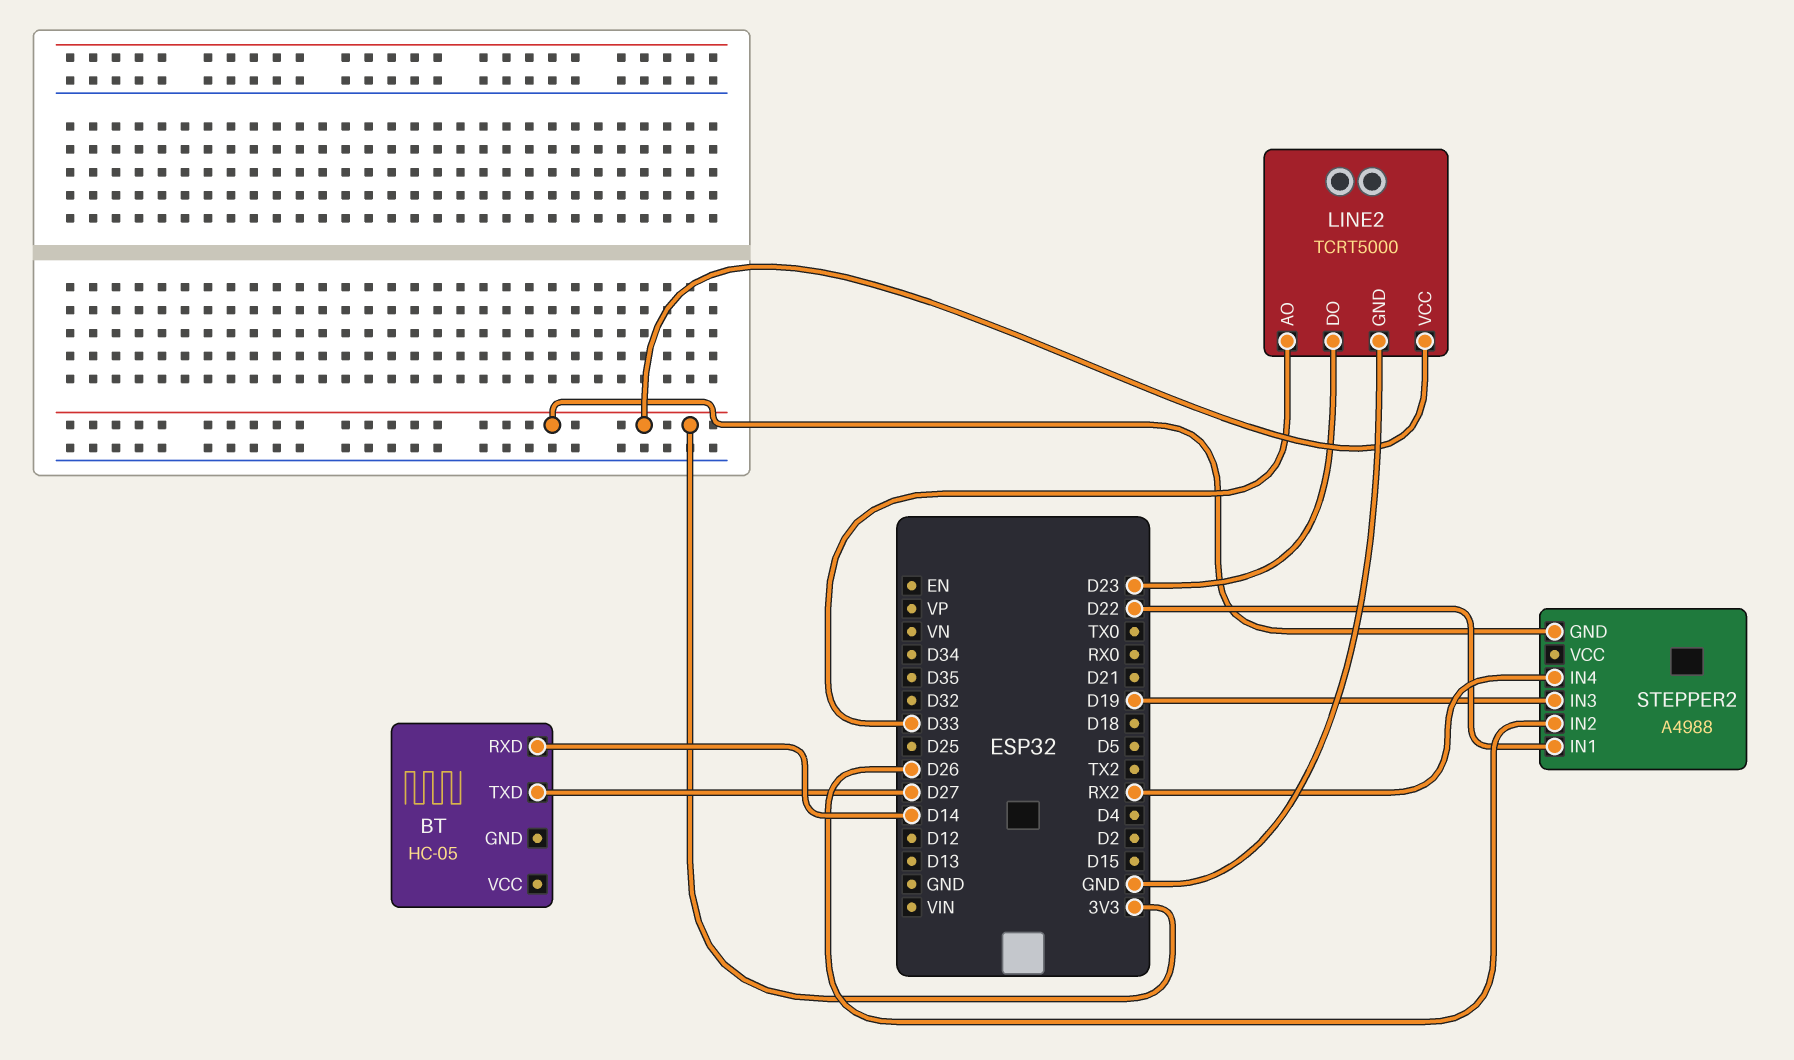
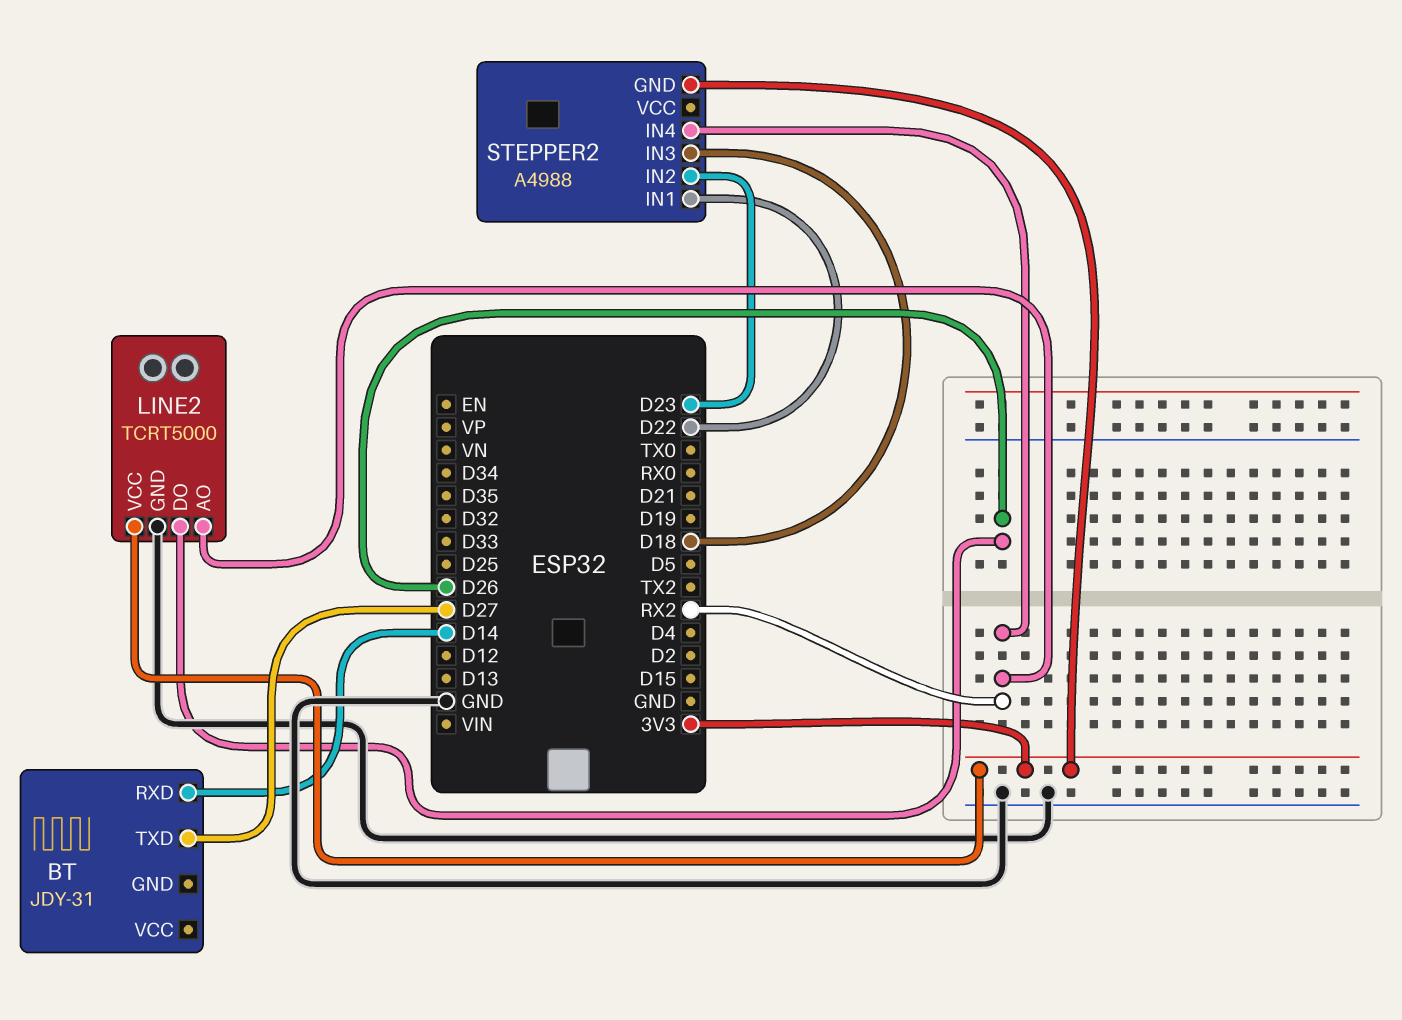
BT: HC-05 -> JDY-31
LINE2 pin AO: D33 -> RX2
LINE2 pin DO: D23 -> D26
STEPPER2 pin IN2: D26 -> D23
STEPPER2 pin IN3: D19 -> D18

